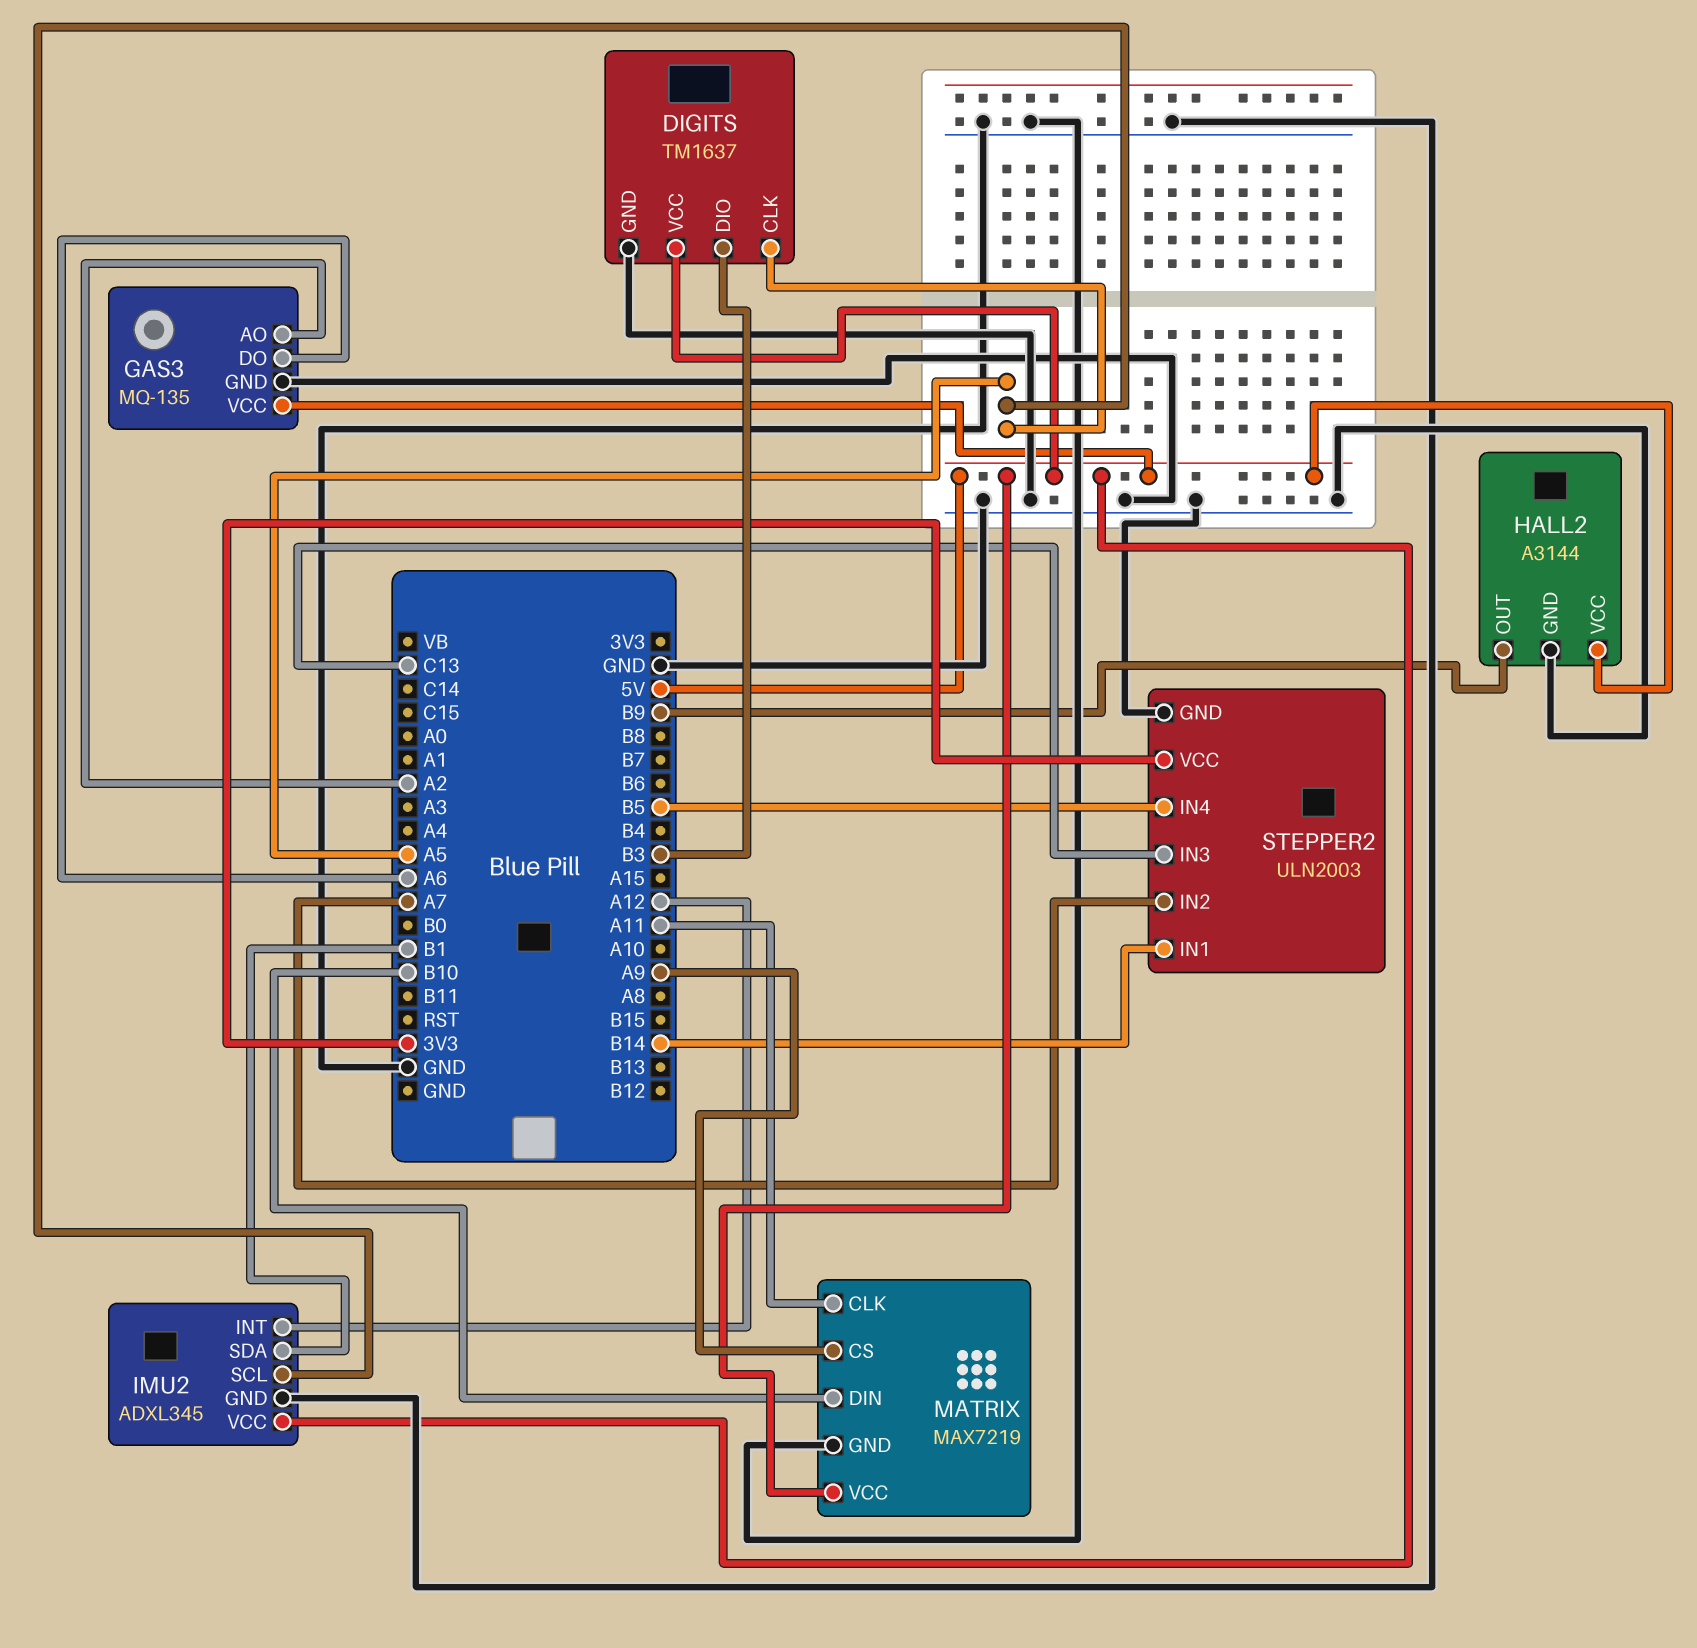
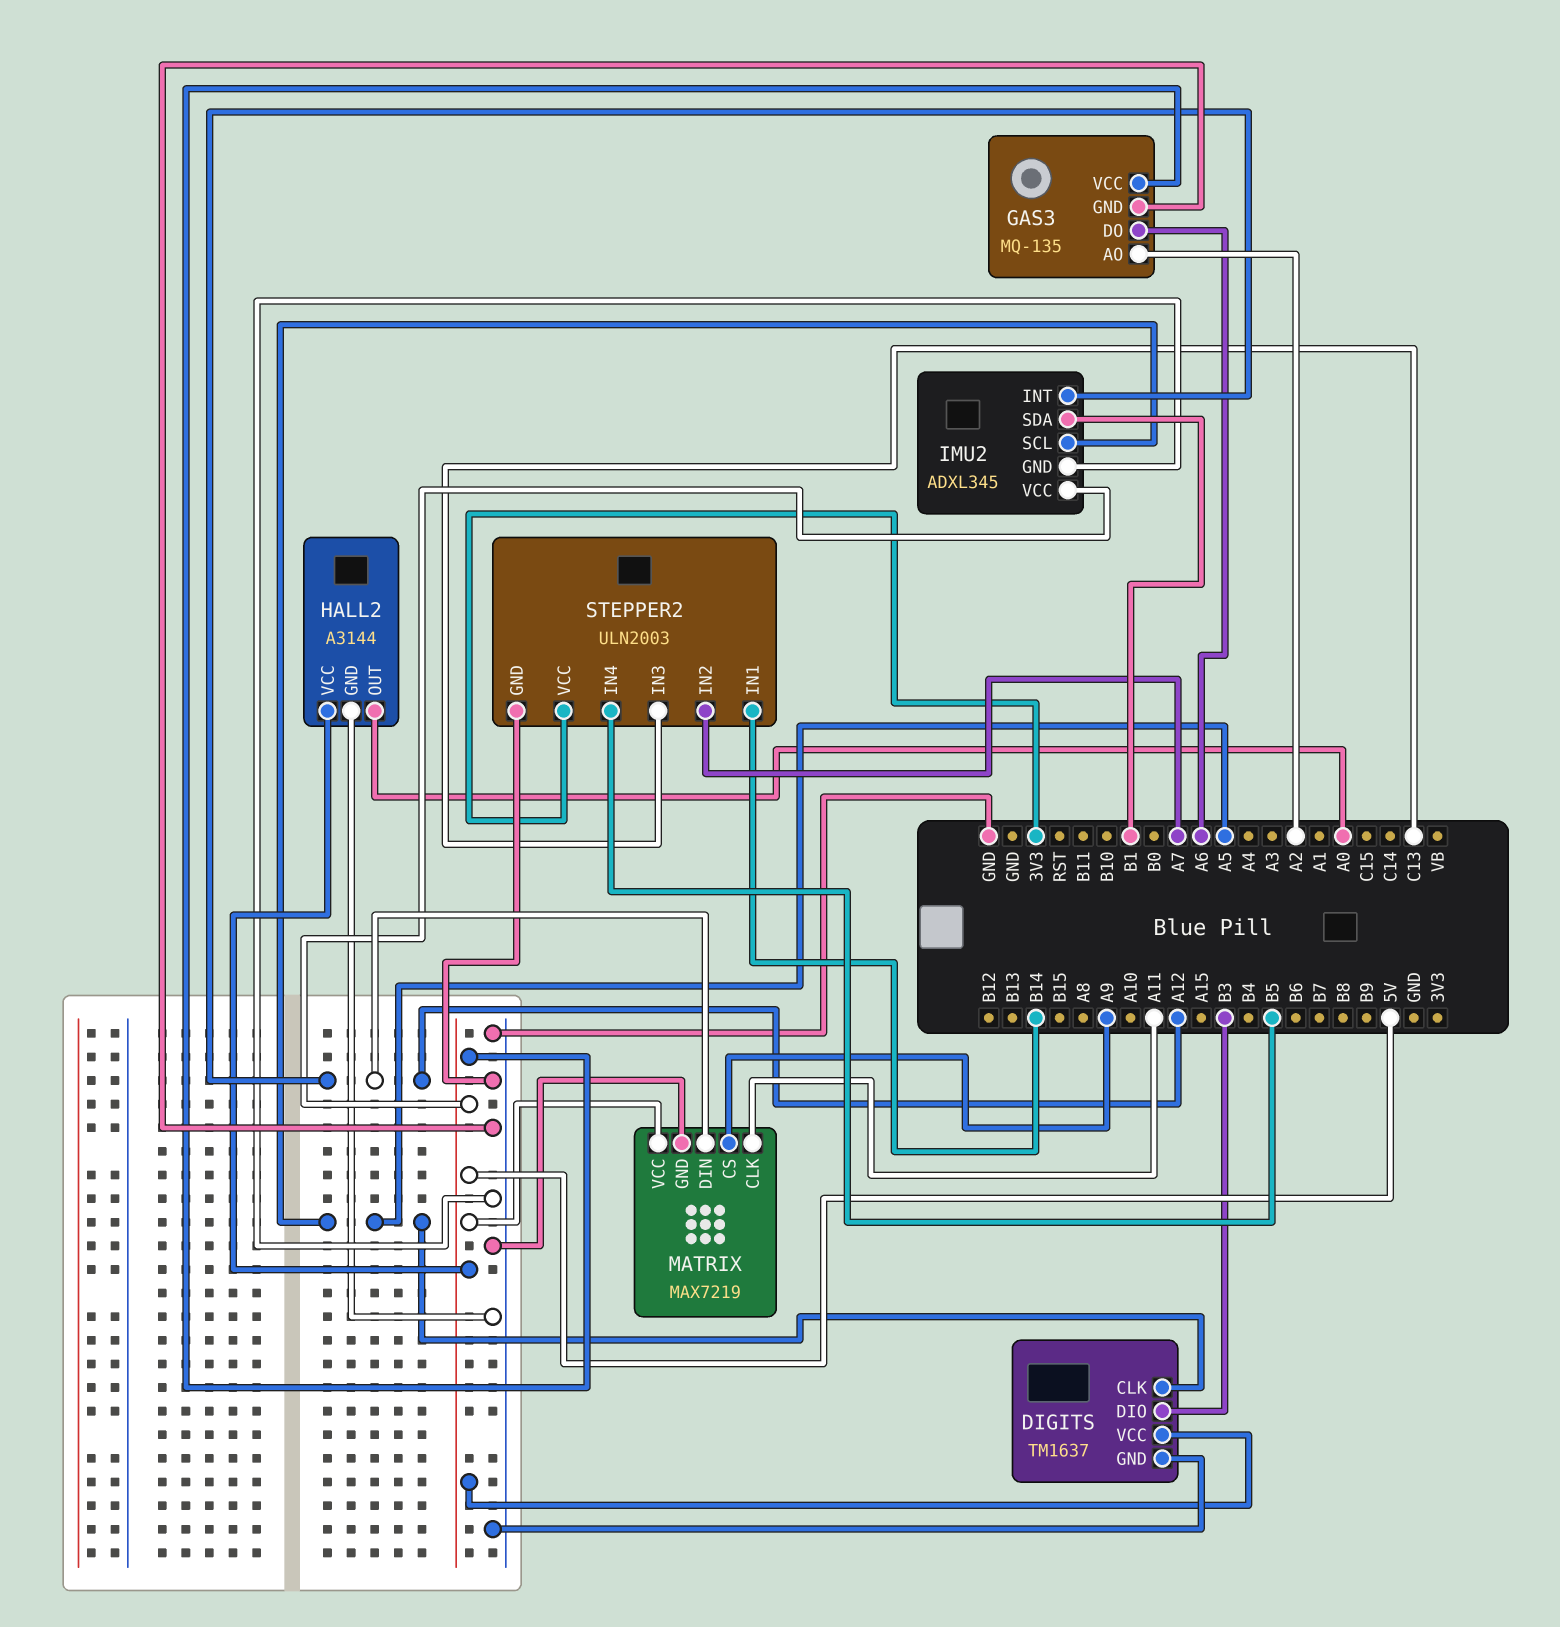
HALL2 pin OUT: B9 -> A0
MATRIX pin DIN: B10 -> A12

